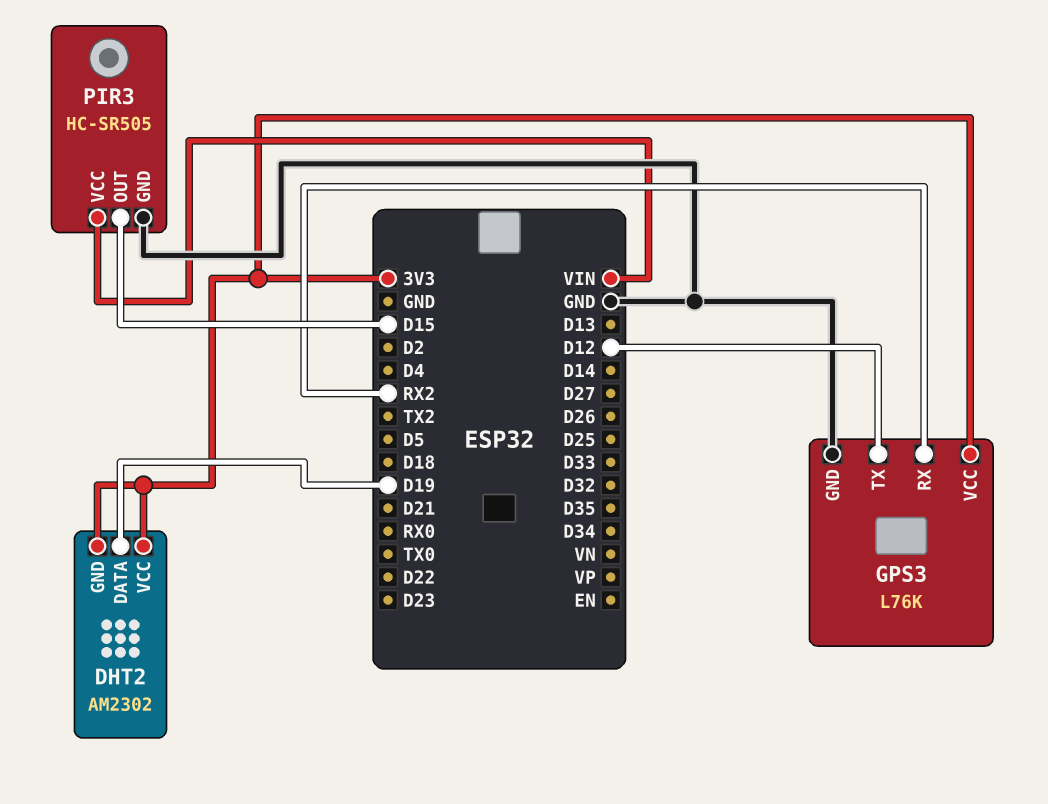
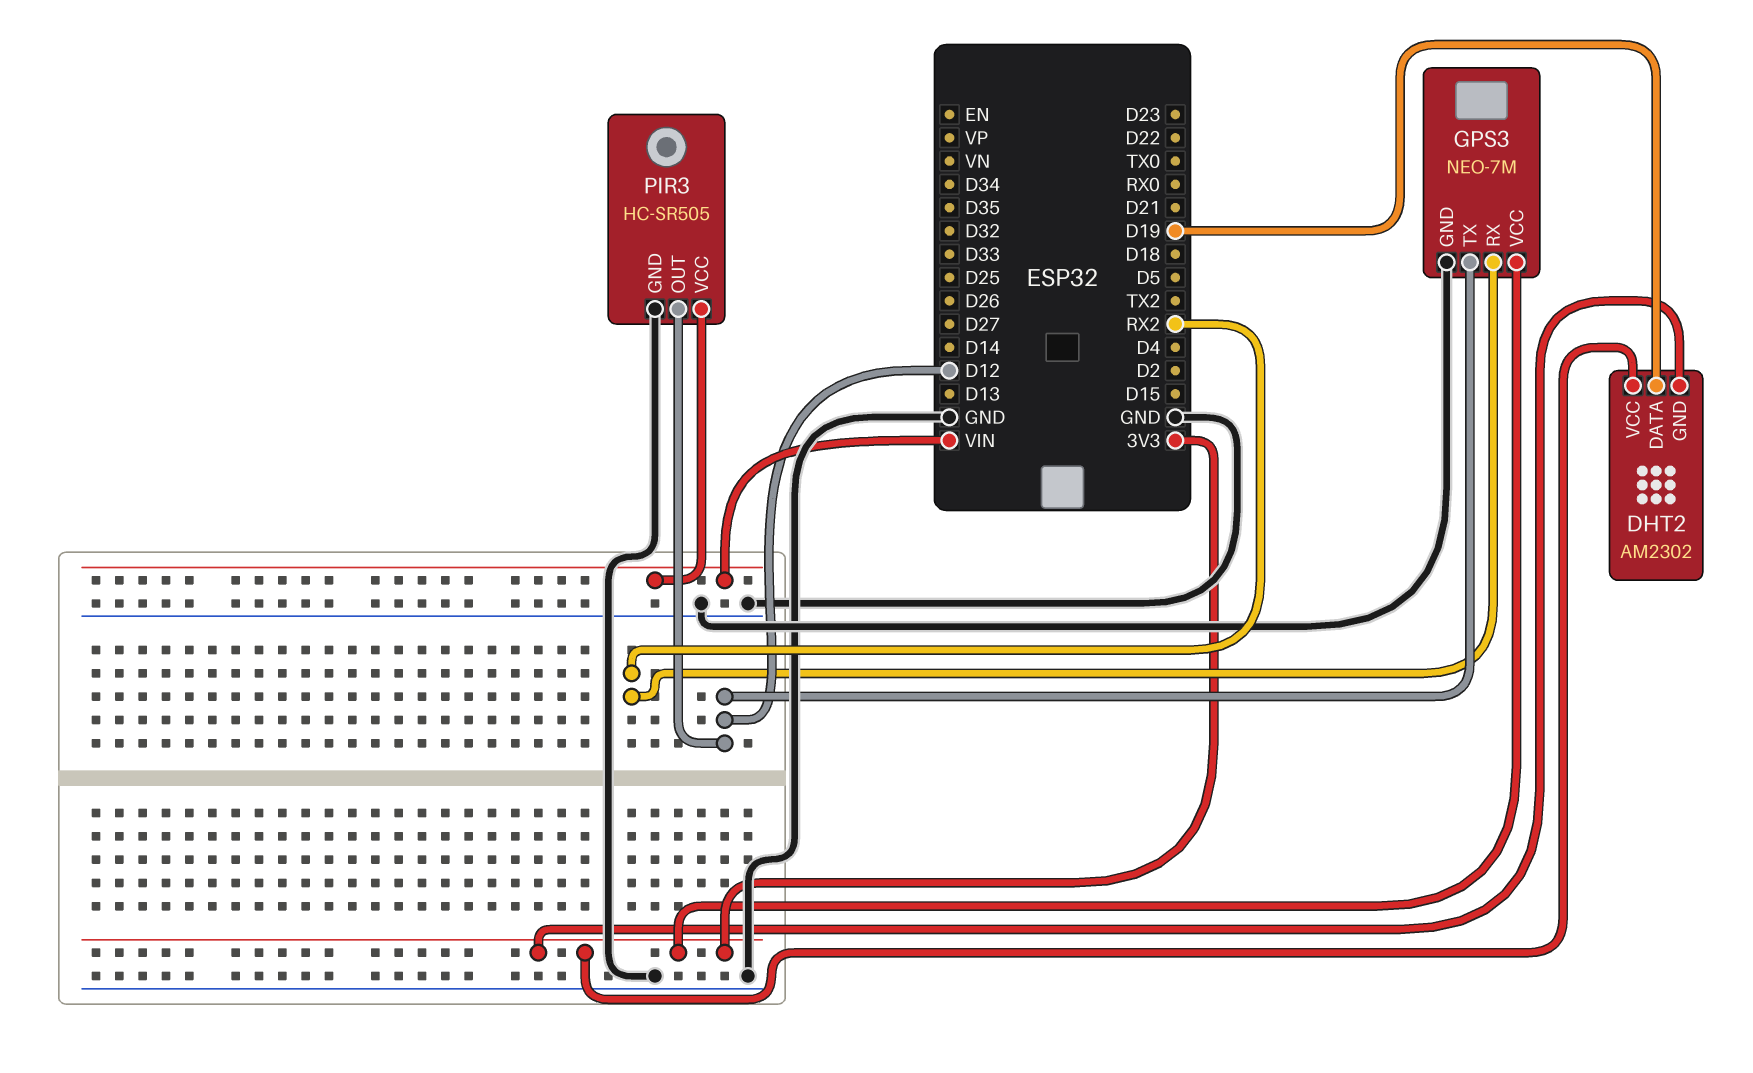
GPS3: L76K -> NEO-7M
PIR3 pin OUT: D15 -> D12

